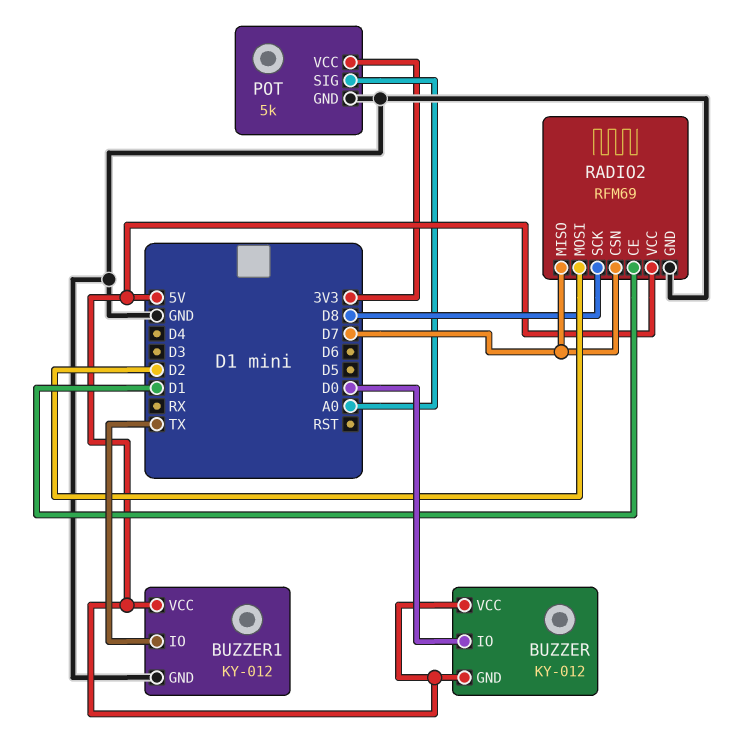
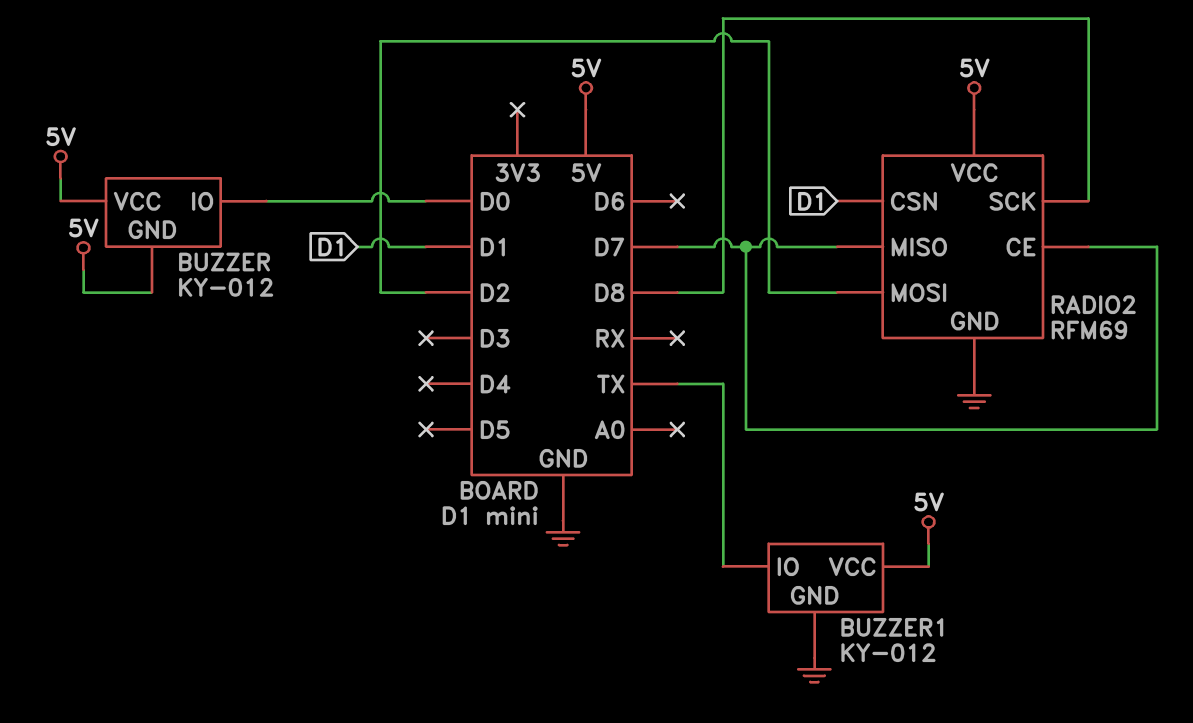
POT: 5k -> none
POT pin GND: GND -> none
POT pin SIG: A0 -> none
POT pin VCC: 3V3 -> none
RADIO2 pin CE: D1 -> D7
RADIO2 pin CSN: D7 -> D1

